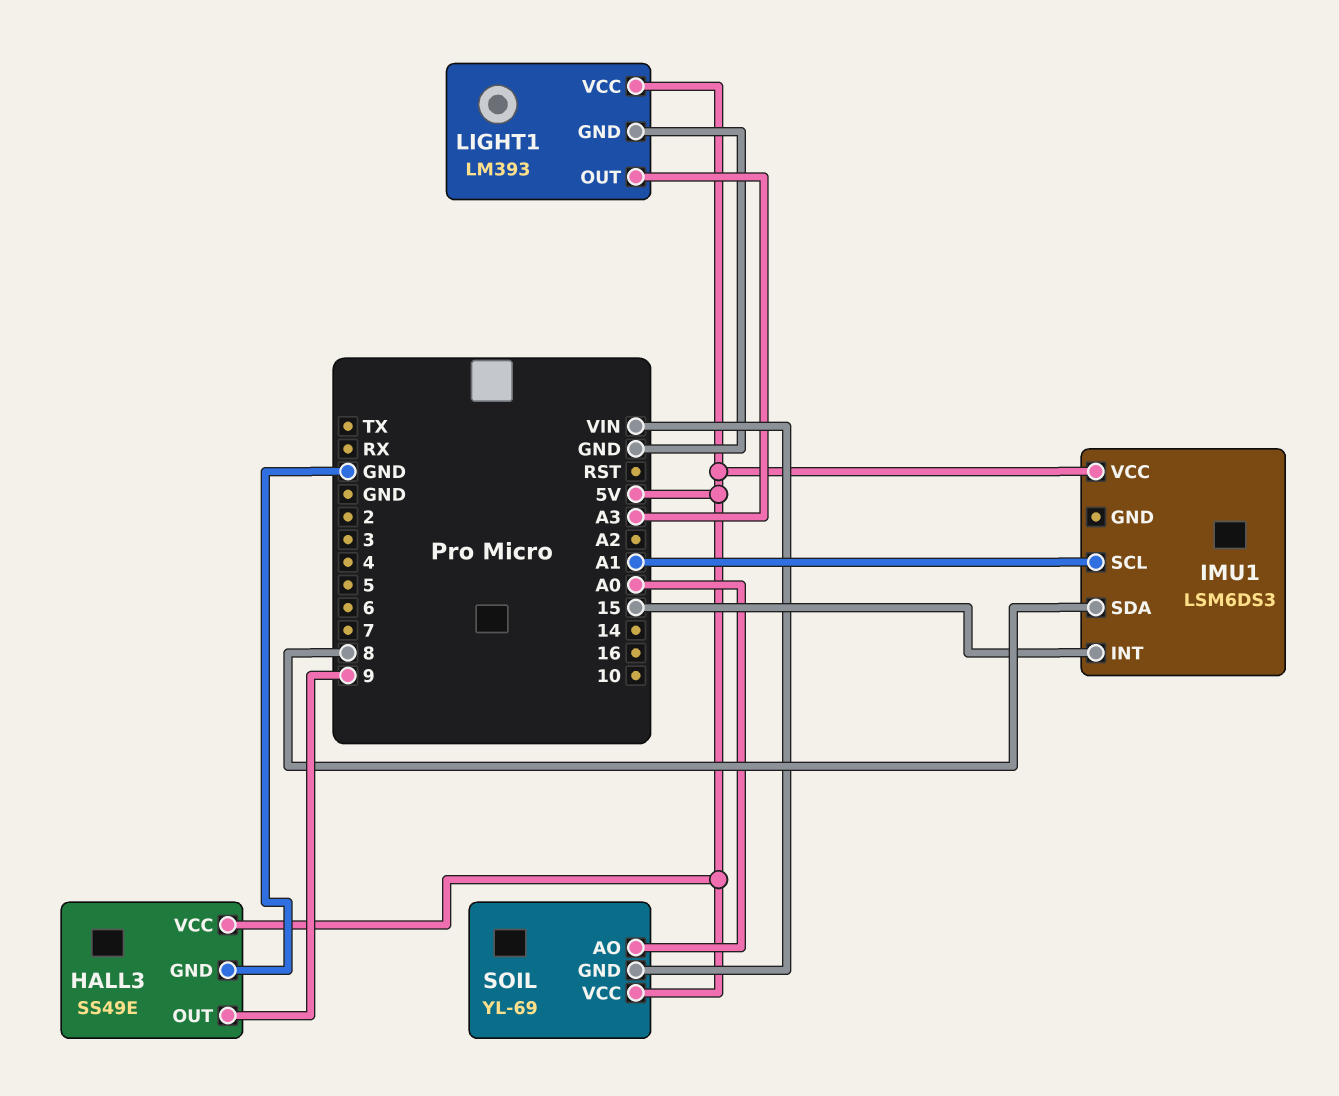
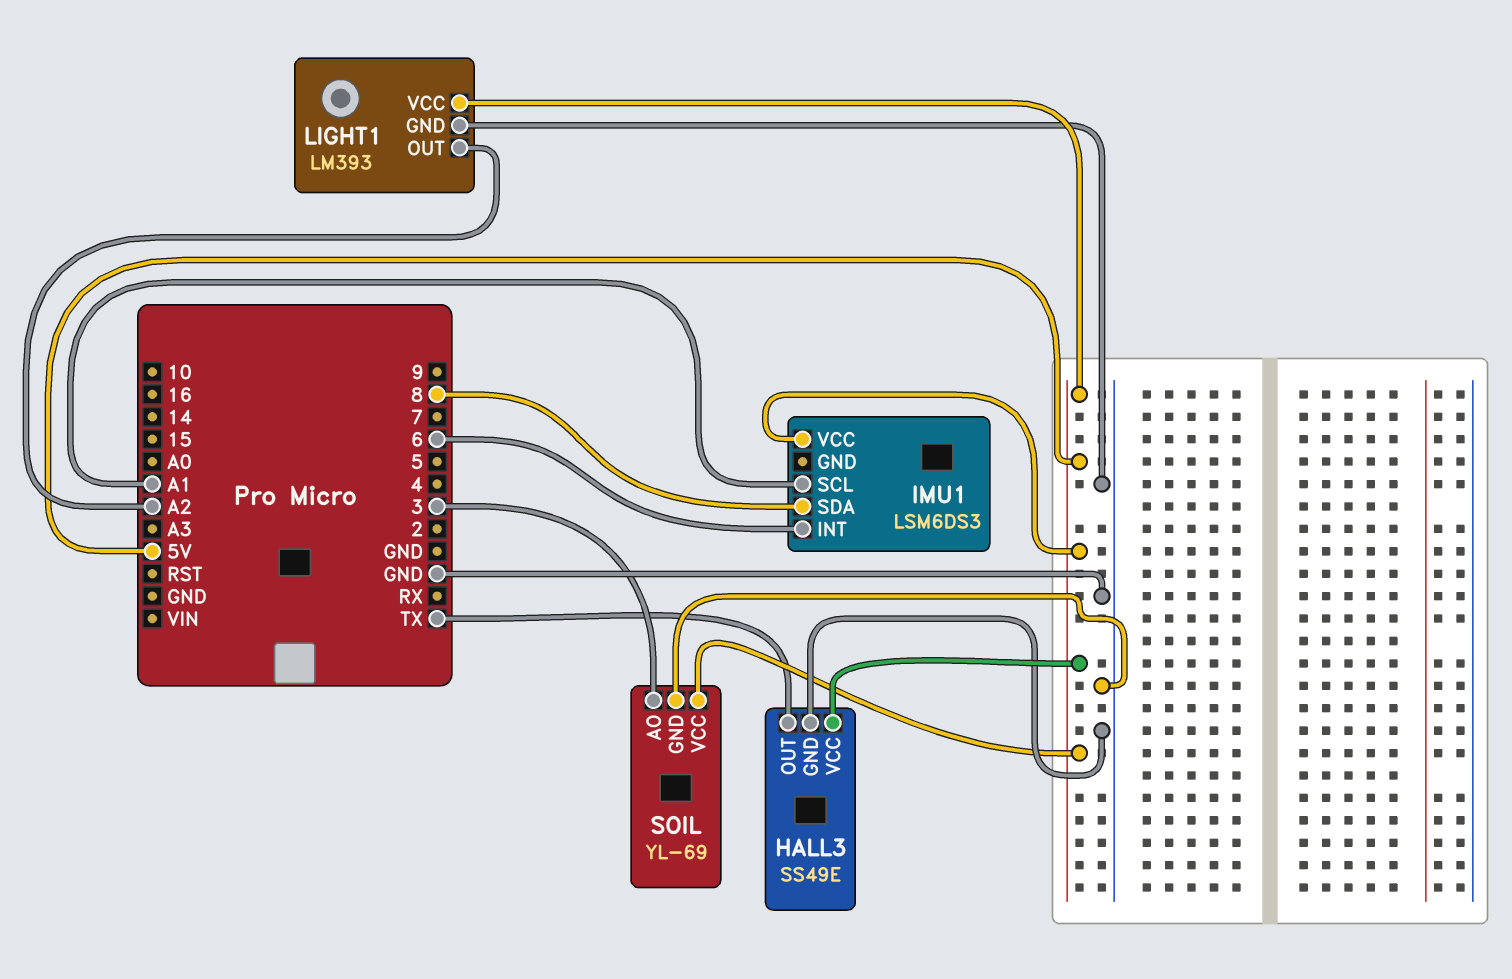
HALL3 pin OUT: 9 -> TX
IMU1 pin INT: 15 -> 6
LIGHT1 pin OUT: A3 -> A2
SOIL pin AO: A0 -> 3
SOIL pin GND: VIN -> GND

